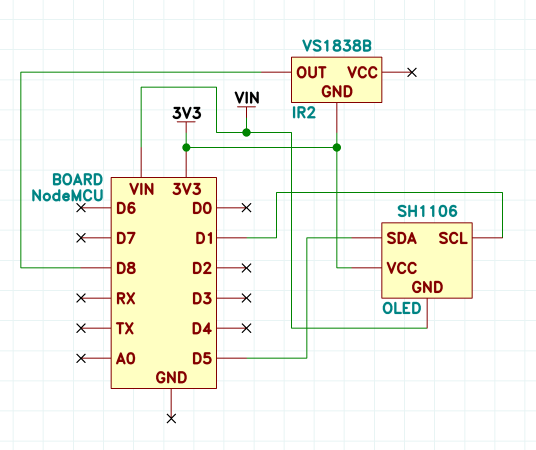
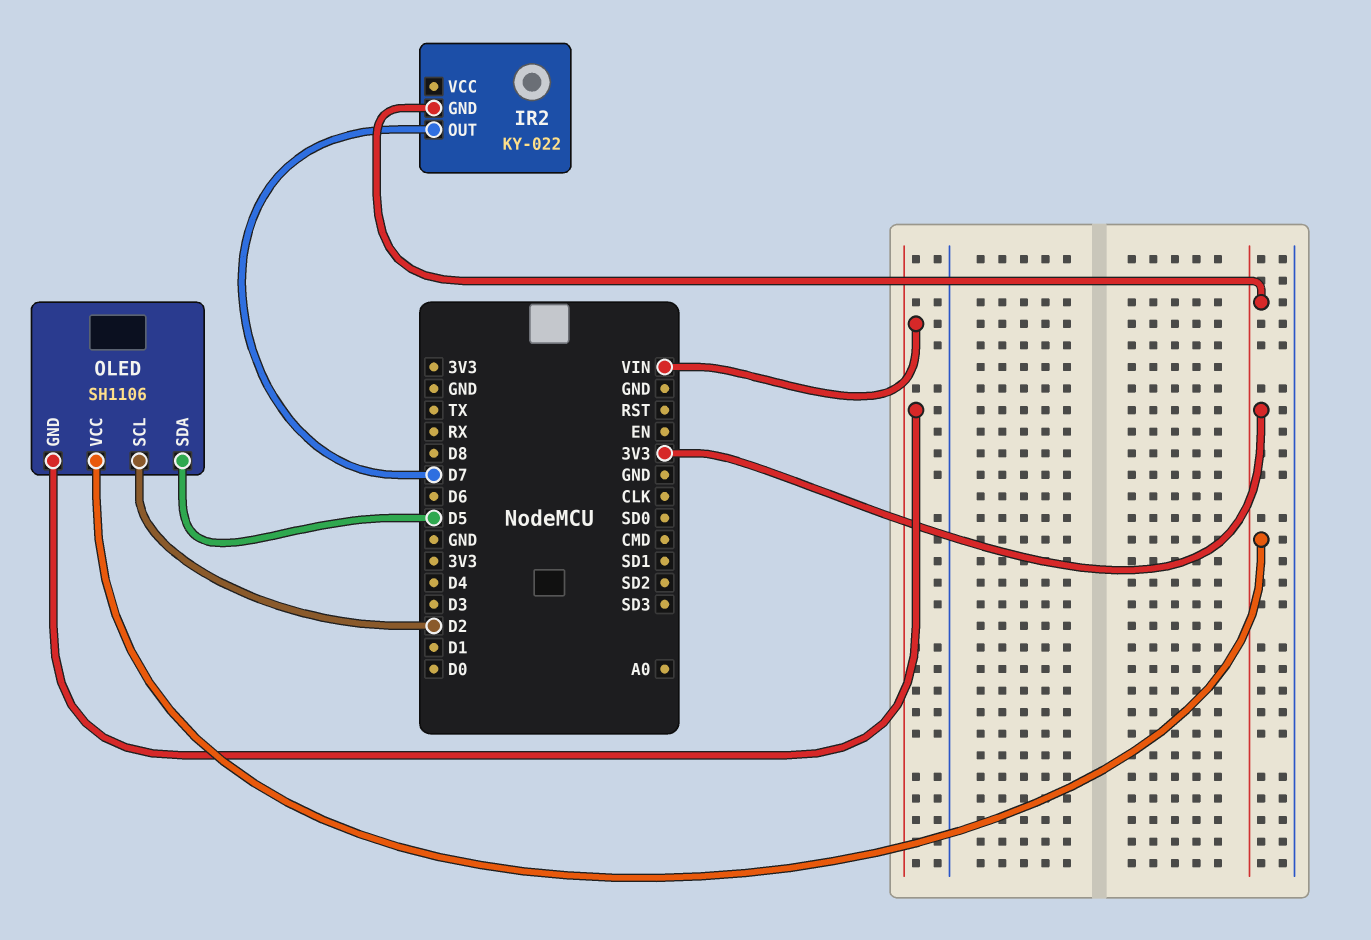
IR2: VS1838B -> KY-022
IR2 pin OUT: D8 -> D7
OLED pin SCL: D1 -> D2

